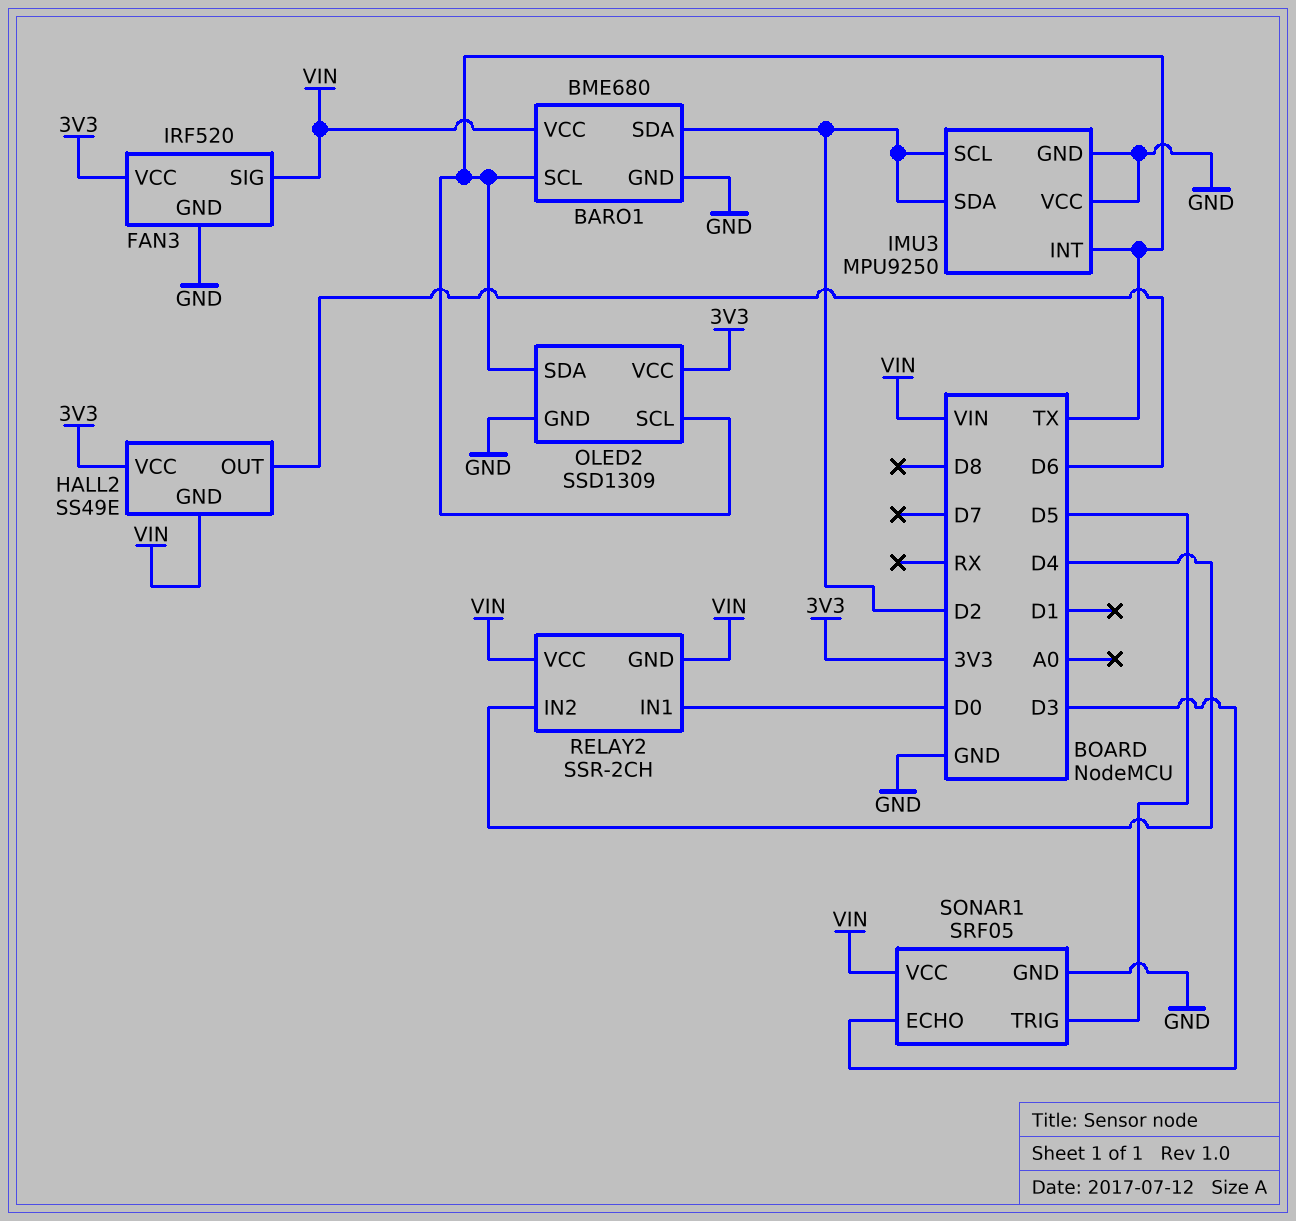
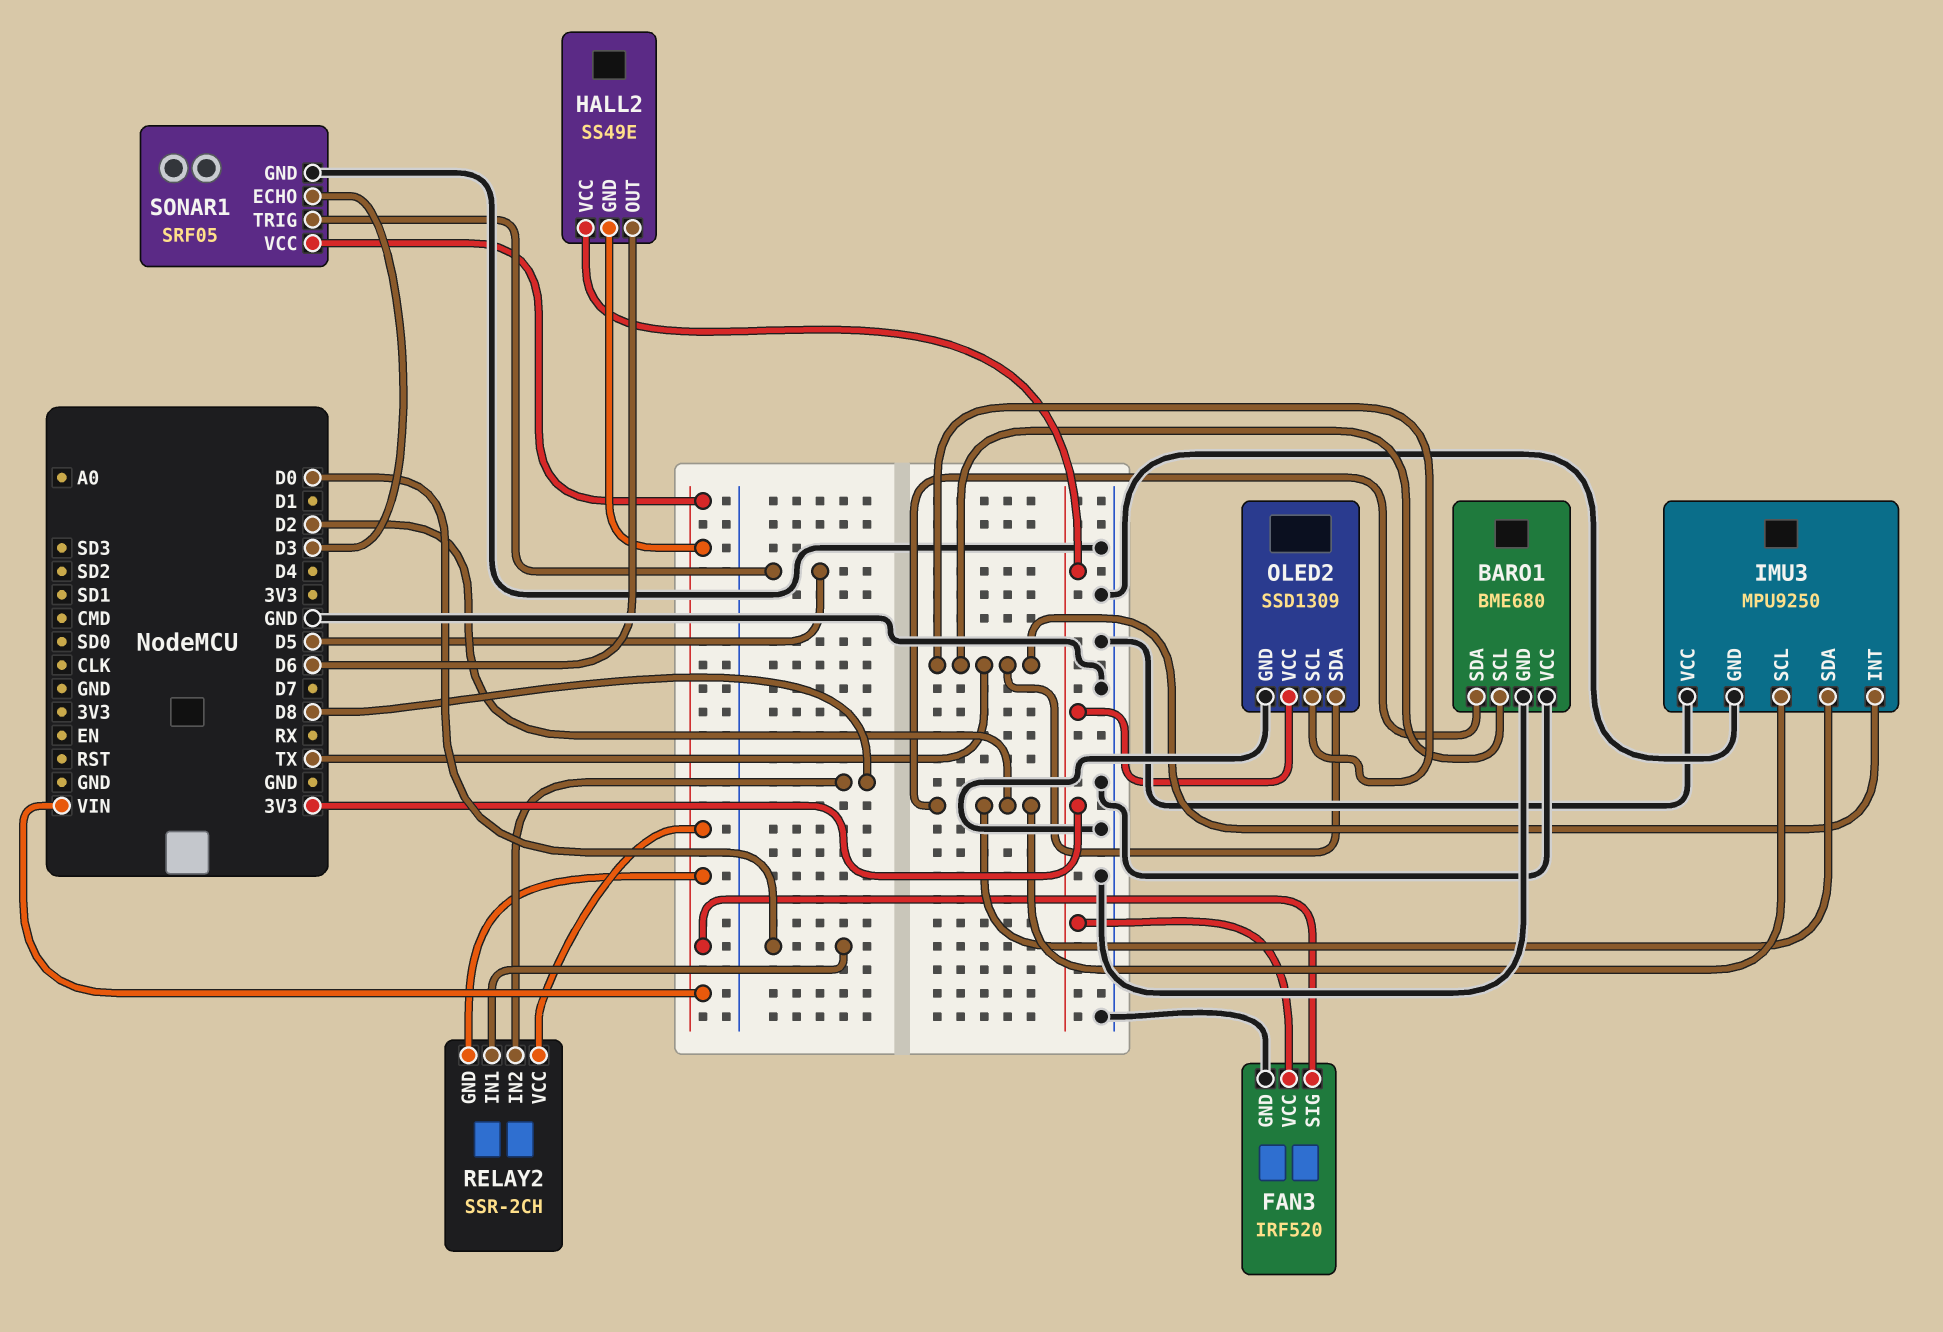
BARO1 pin VCC: VIN -> GND
RELAY2 pin IN2: D4 -> D8

